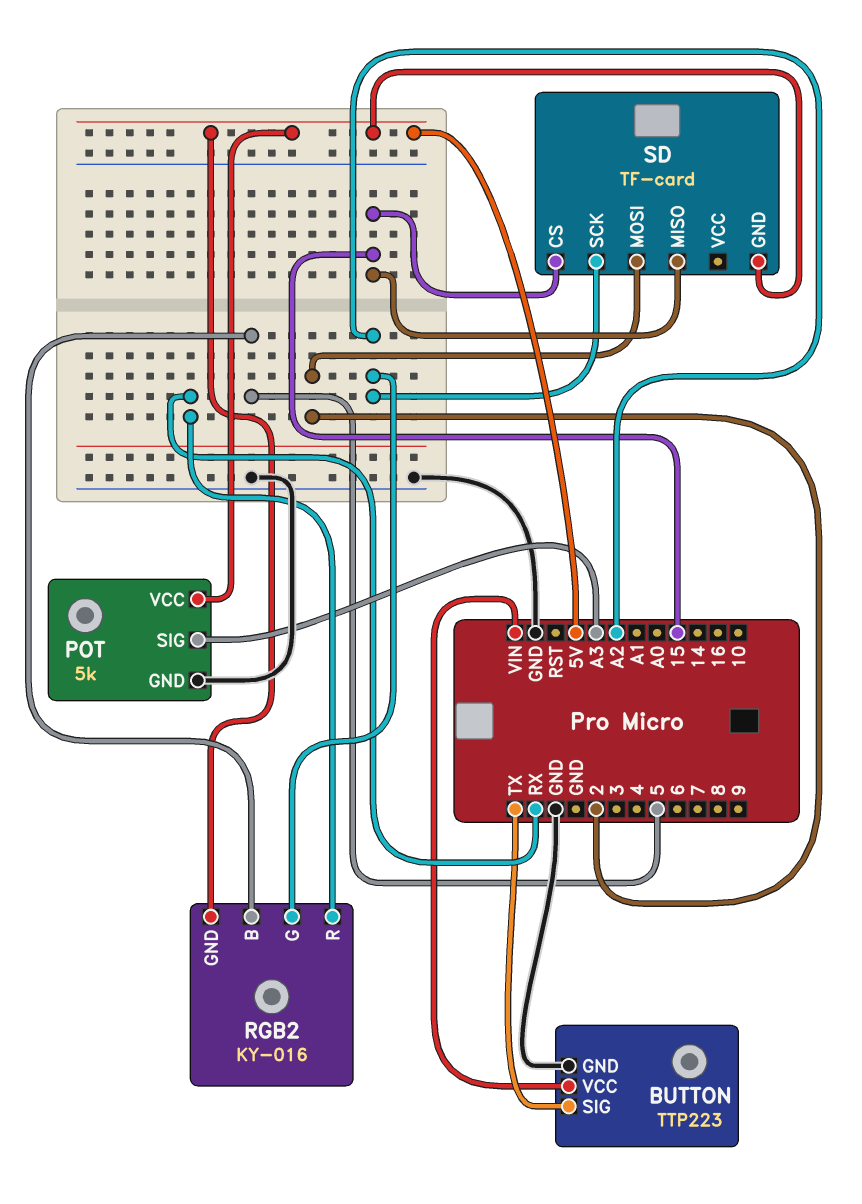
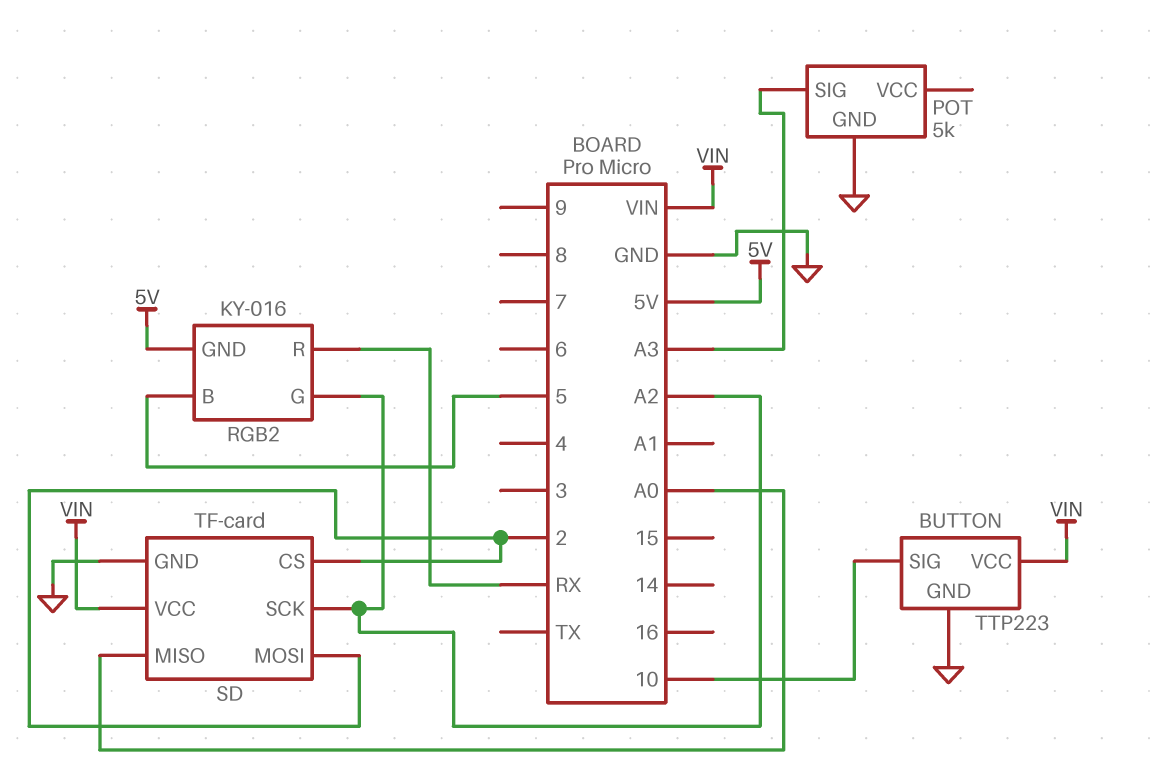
BUTTON pin SIG: TX -> 10
POT pin VCC: 5V -> none
SD pin CS: 15 -> 2
SD pin GND: 5V -> GND
SD pin MISO: 15 -> A0
SD pin VCC: none -> VIN

